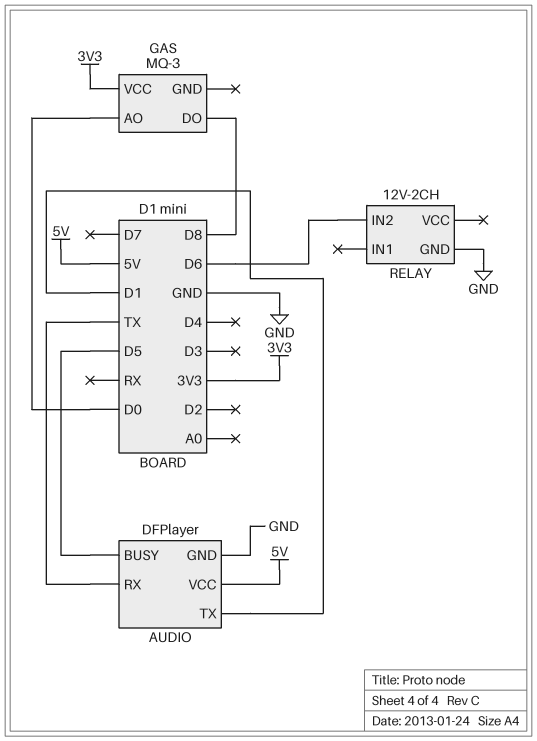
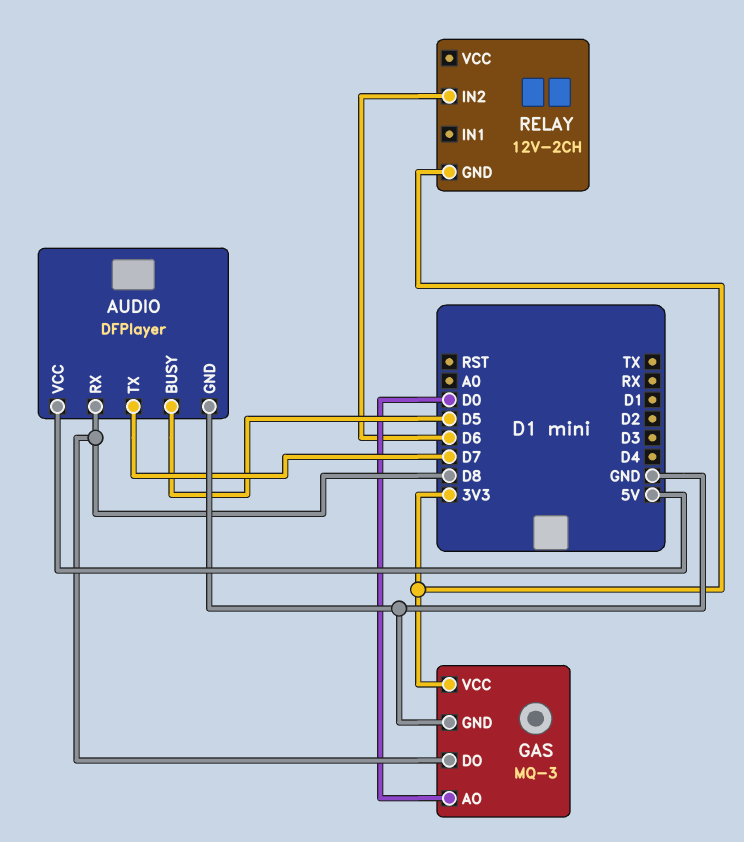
AUDIO pin RX: TX -> D8
AUDIO pin TX: D1 -> D7
GAS pin GND: none -> GND
RELAY pin GND: GND -> 3V3

